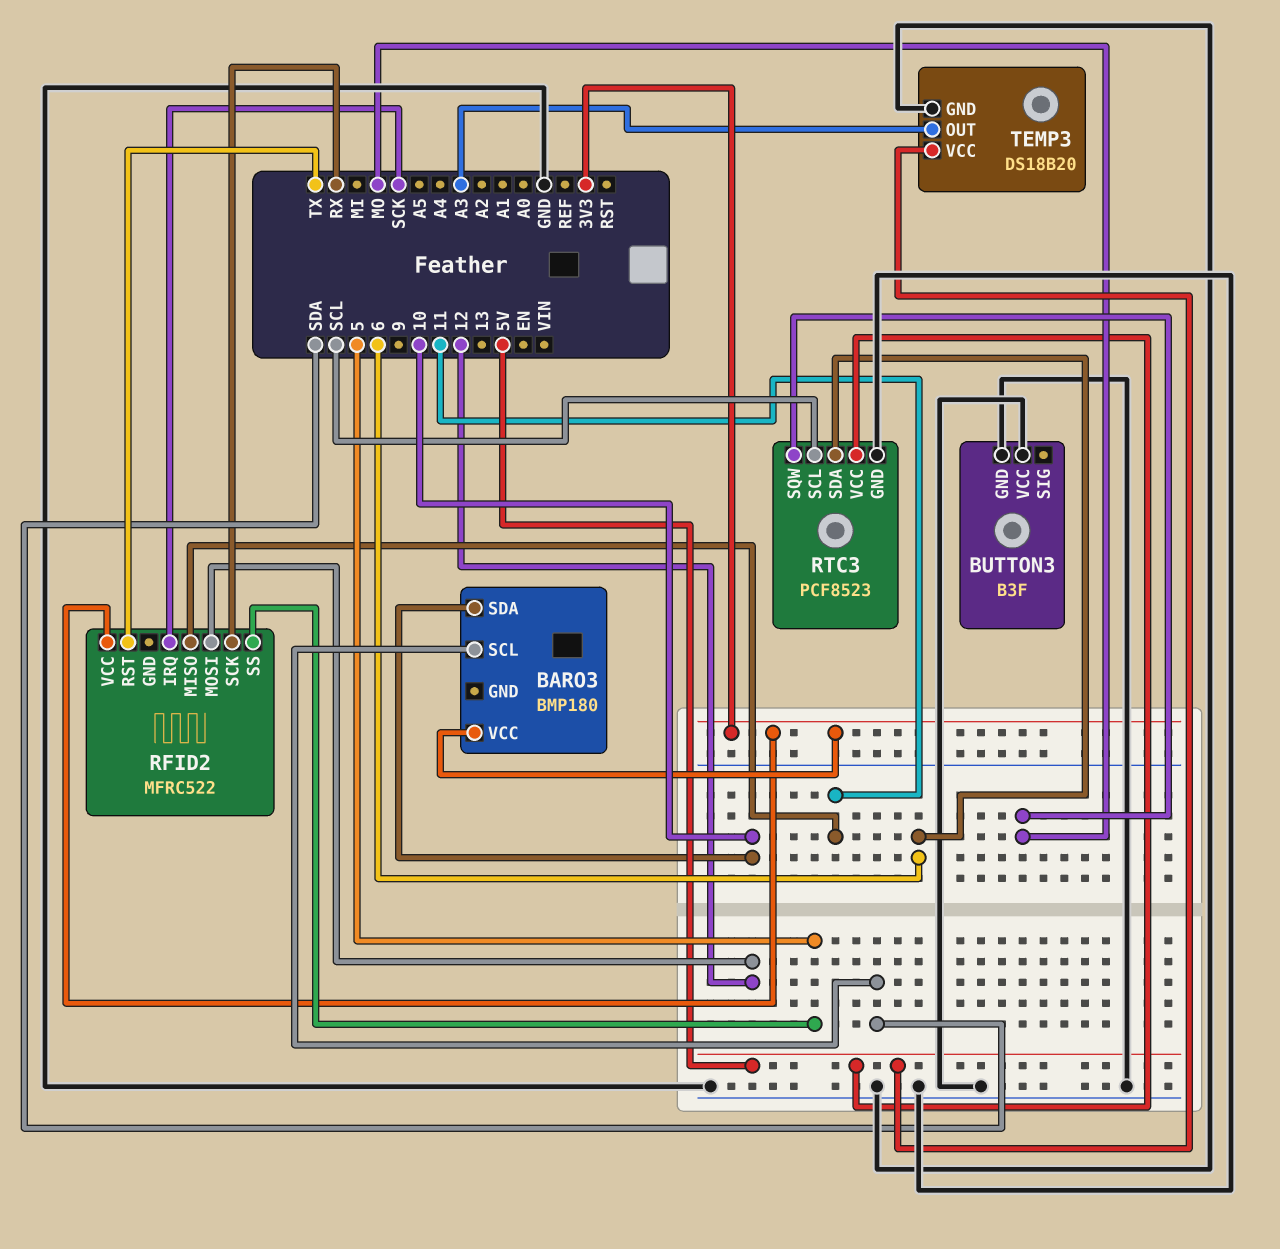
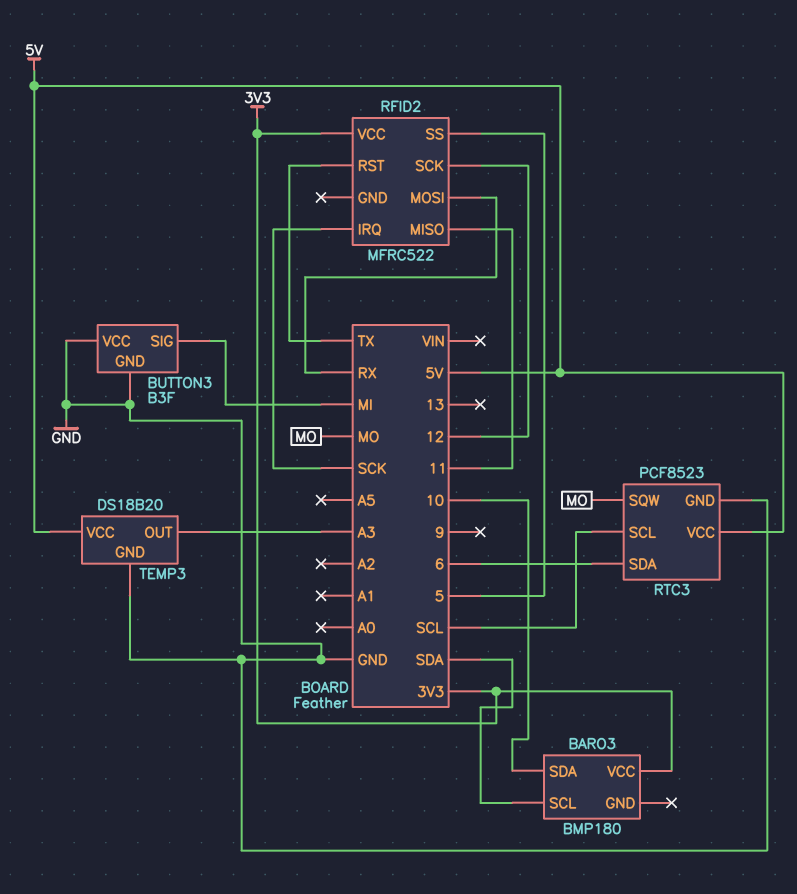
BUTTON3 pin SIG: none -> MI
RFID2 pin MOSI: 12 -> RX
RFID2 pin SCK: RX -> 12

